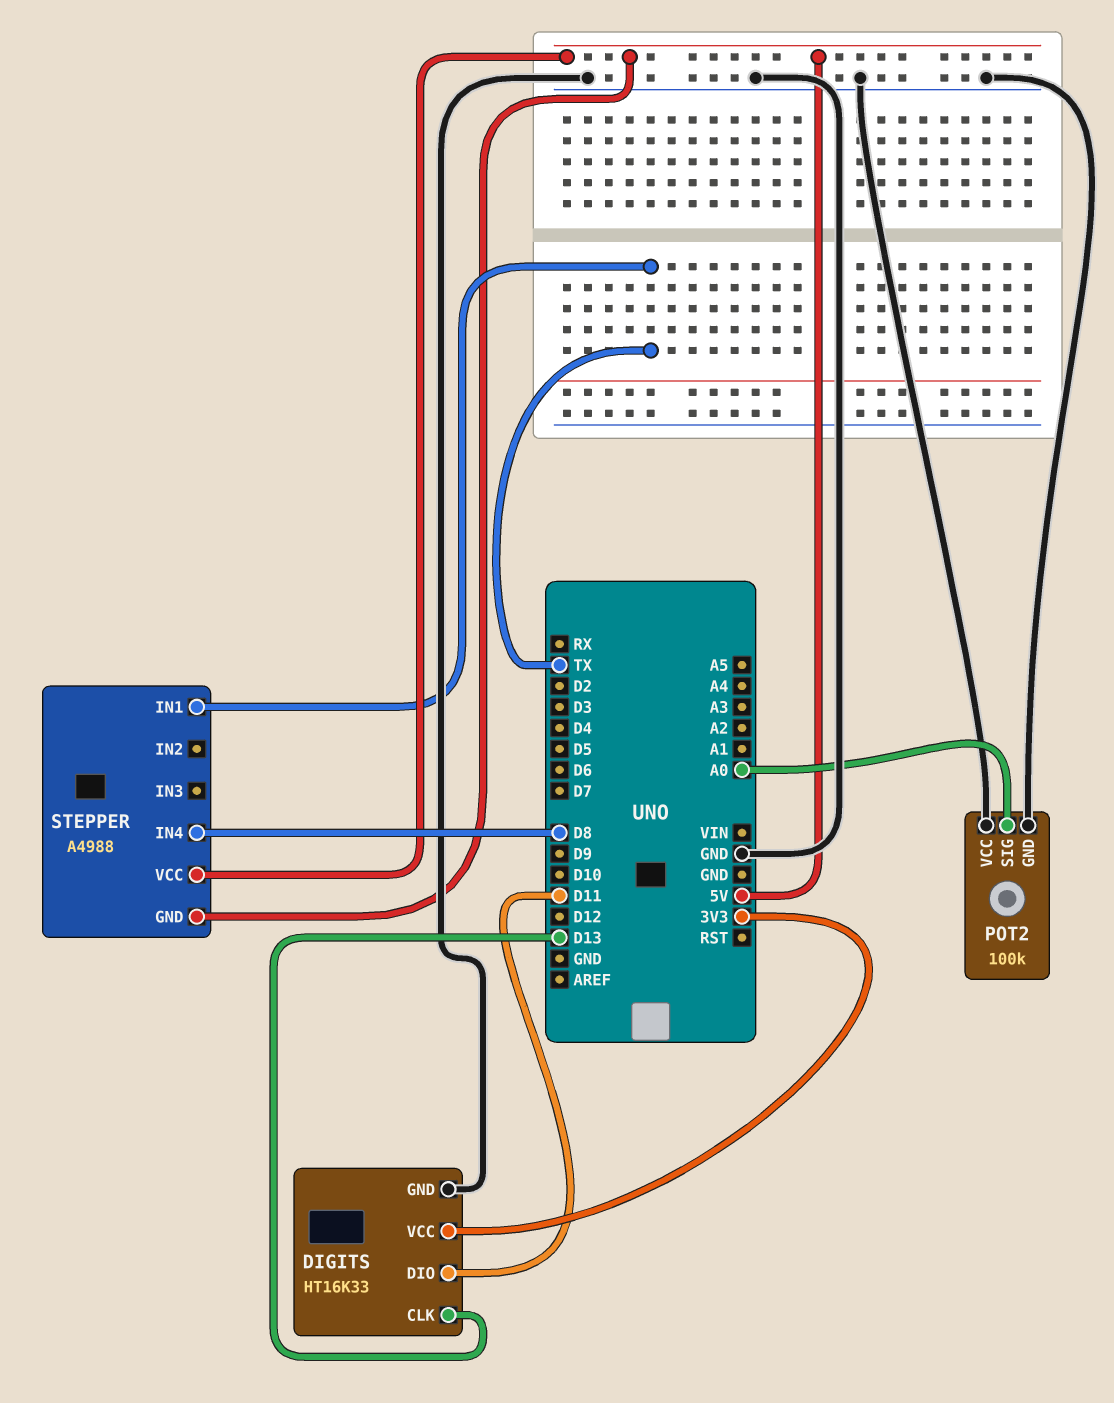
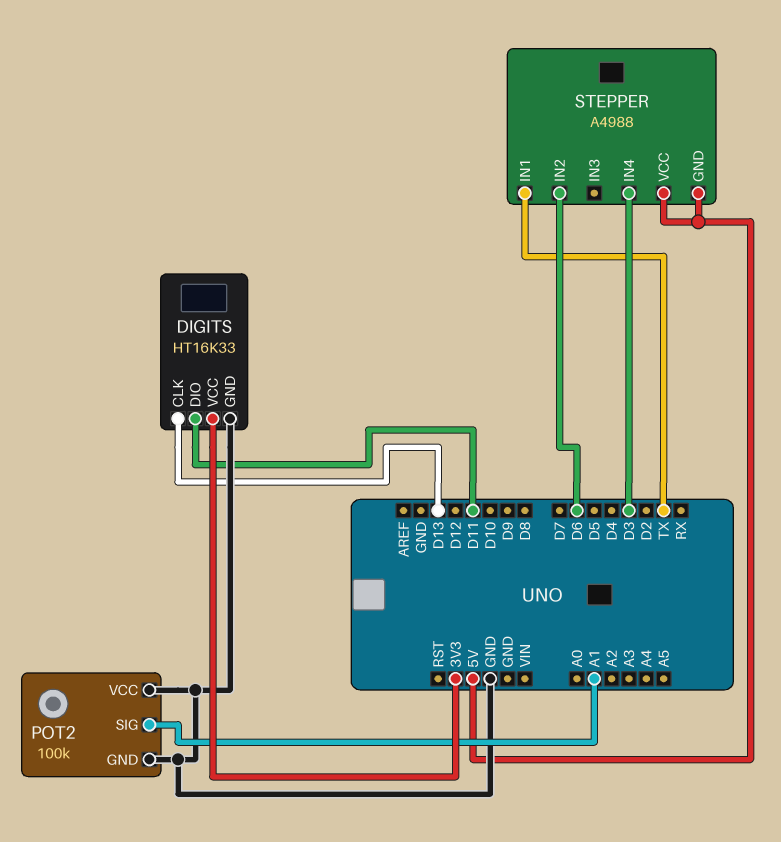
POT2 pin SIG: A0 -> A1
STEPPER pin IN2: none -> D6
STEPPER pin IN4: D8 -> D3

